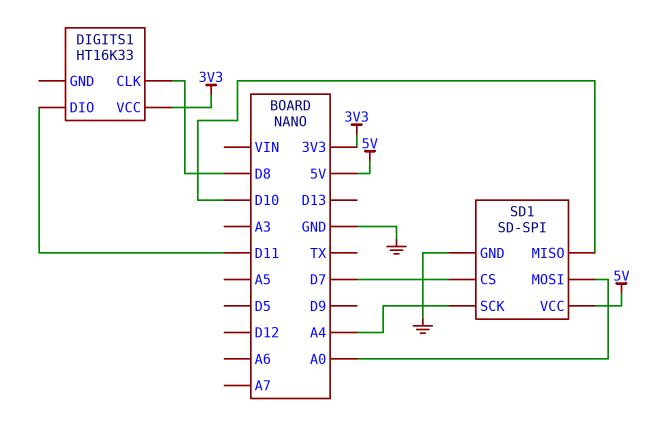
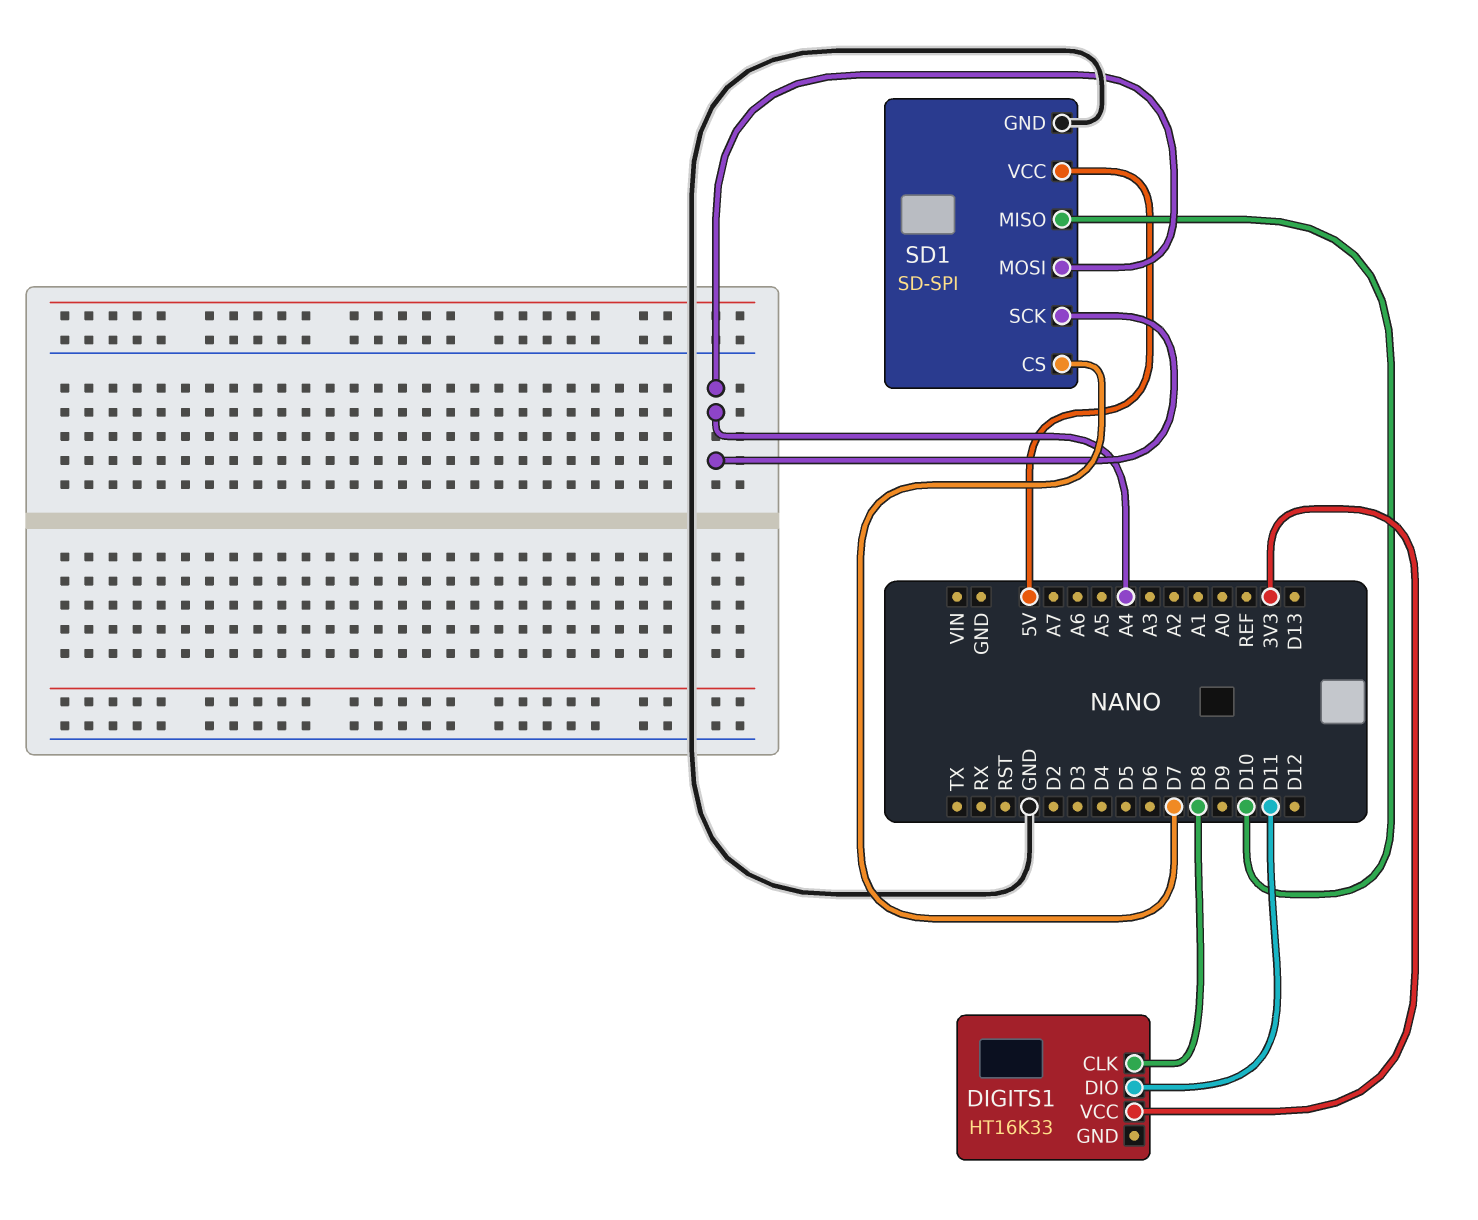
SD1 pin MOSI: A0 -> A4

